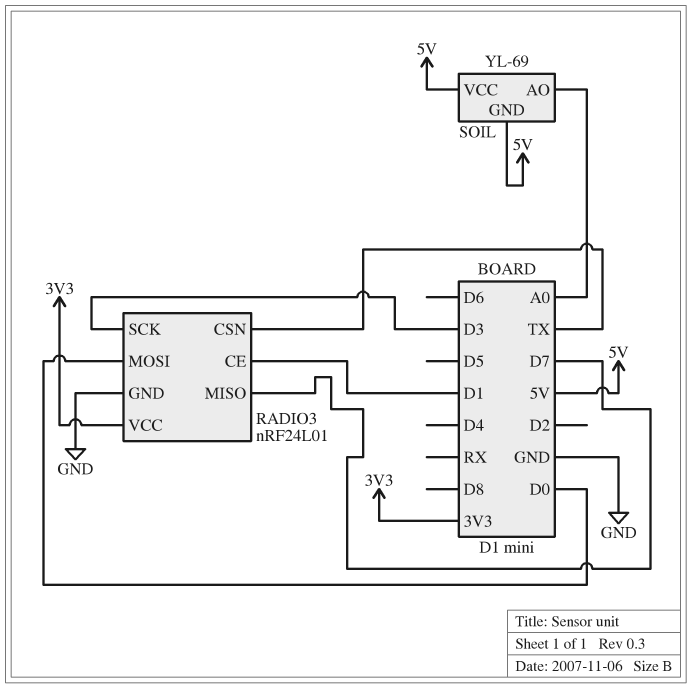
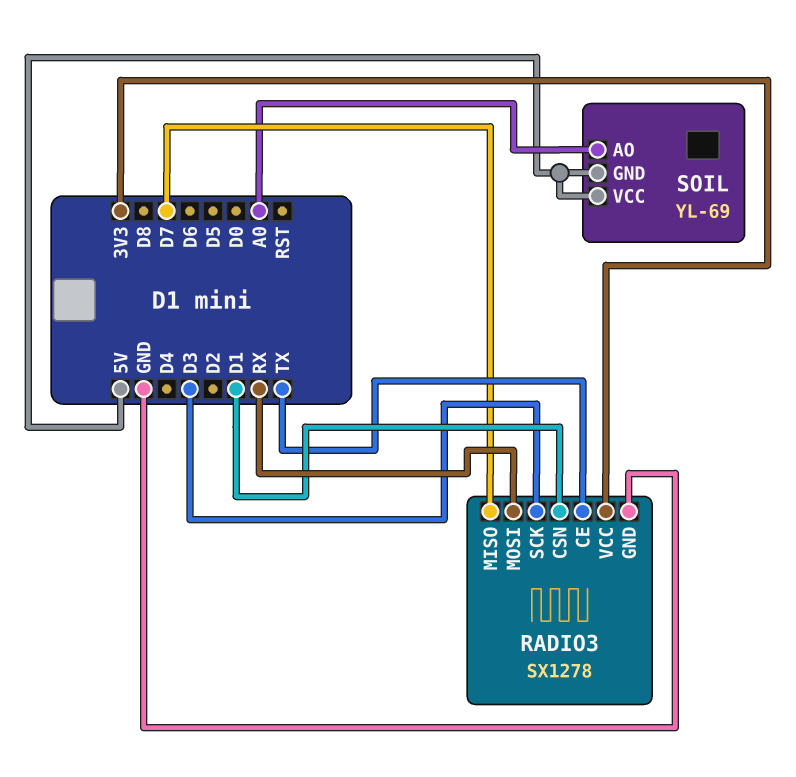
RADIO3: nRF24L01 -> SX1278
RADIO3 pin CE: D1 -> TX
RADIO3 pin CSN: TX -> D1
RADIO3 pin MOSI: D0 -> RX

